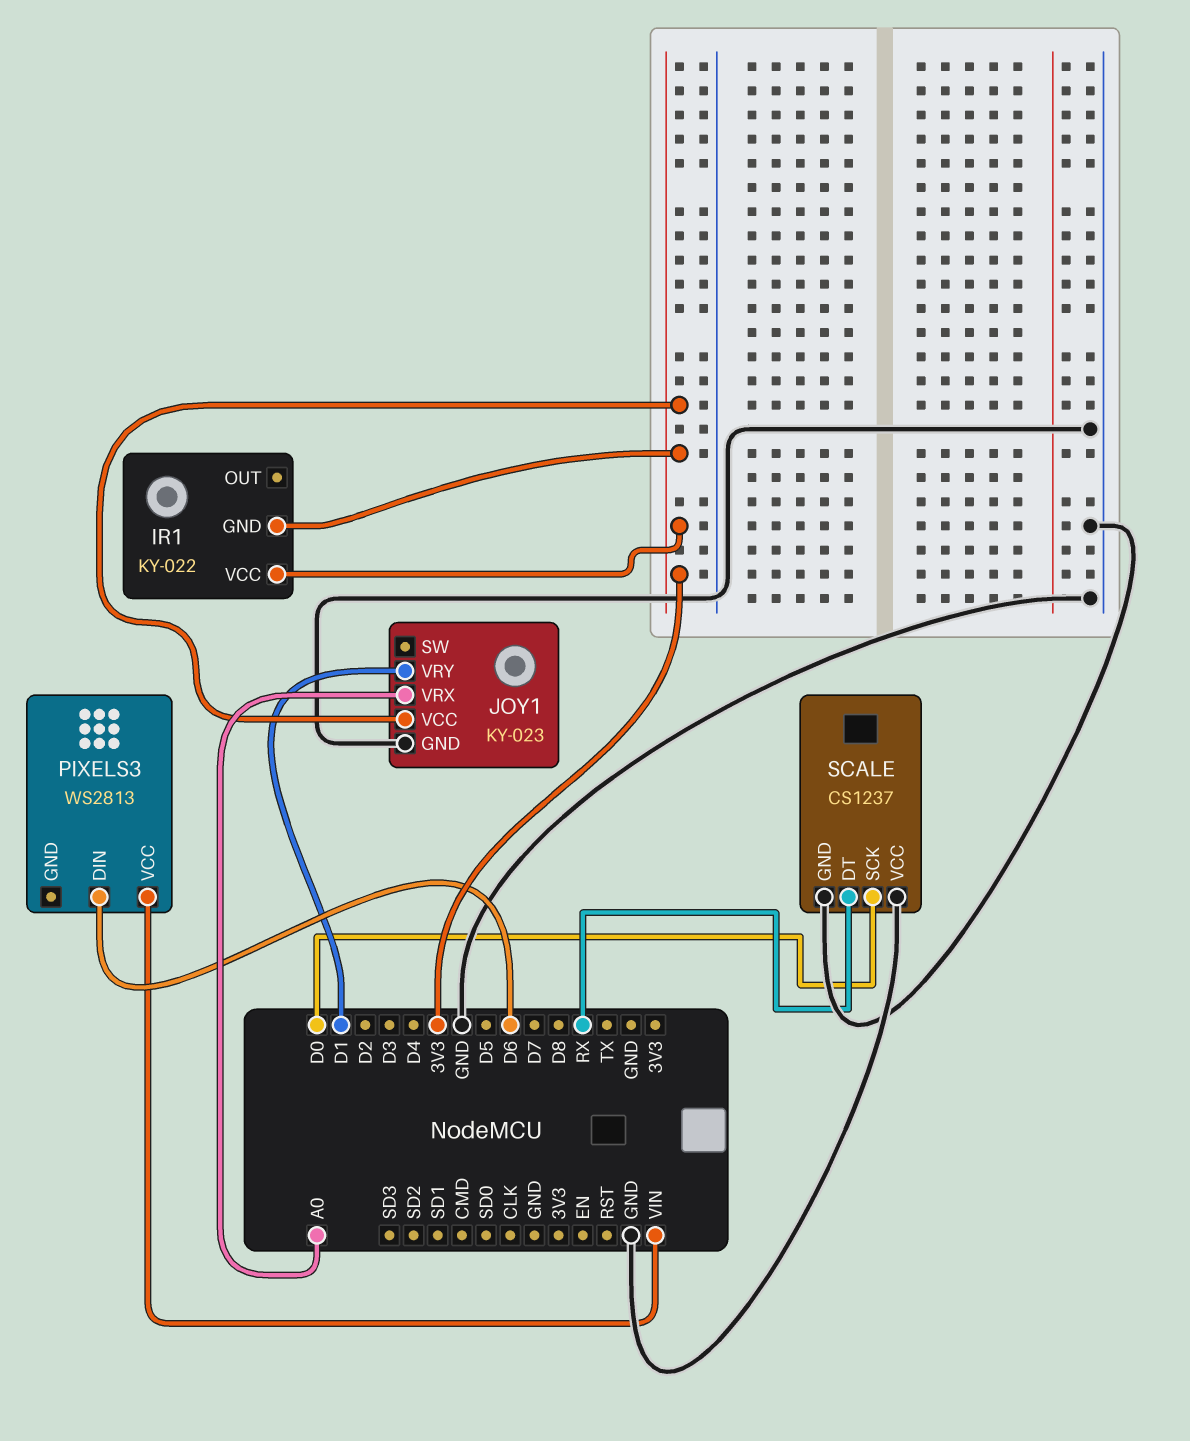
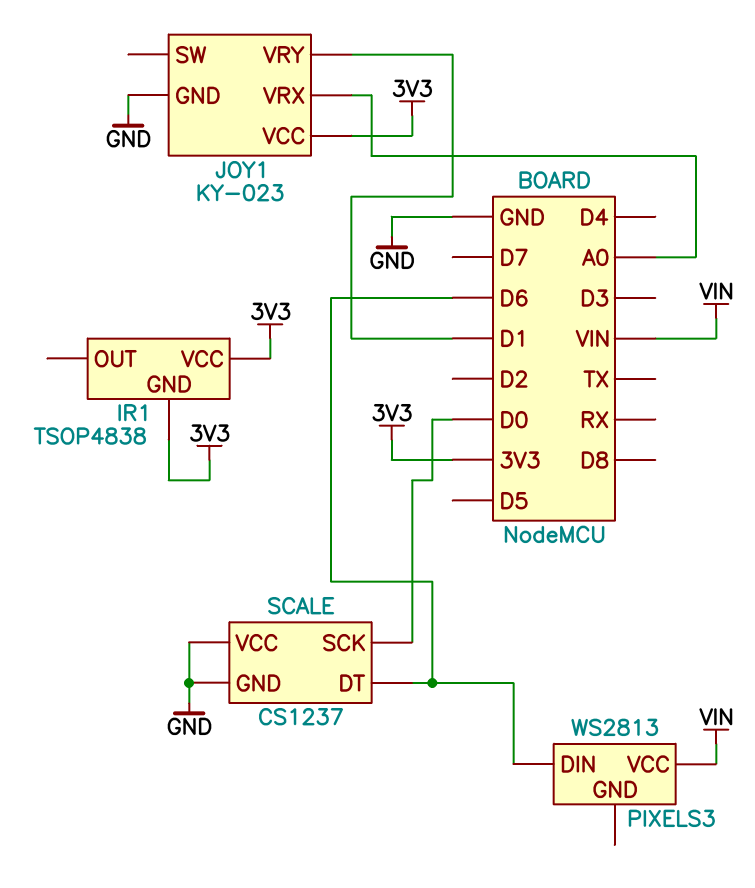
IR1: KY-022 -> TSOP4838
SCALE pin DT: RX -> D6

